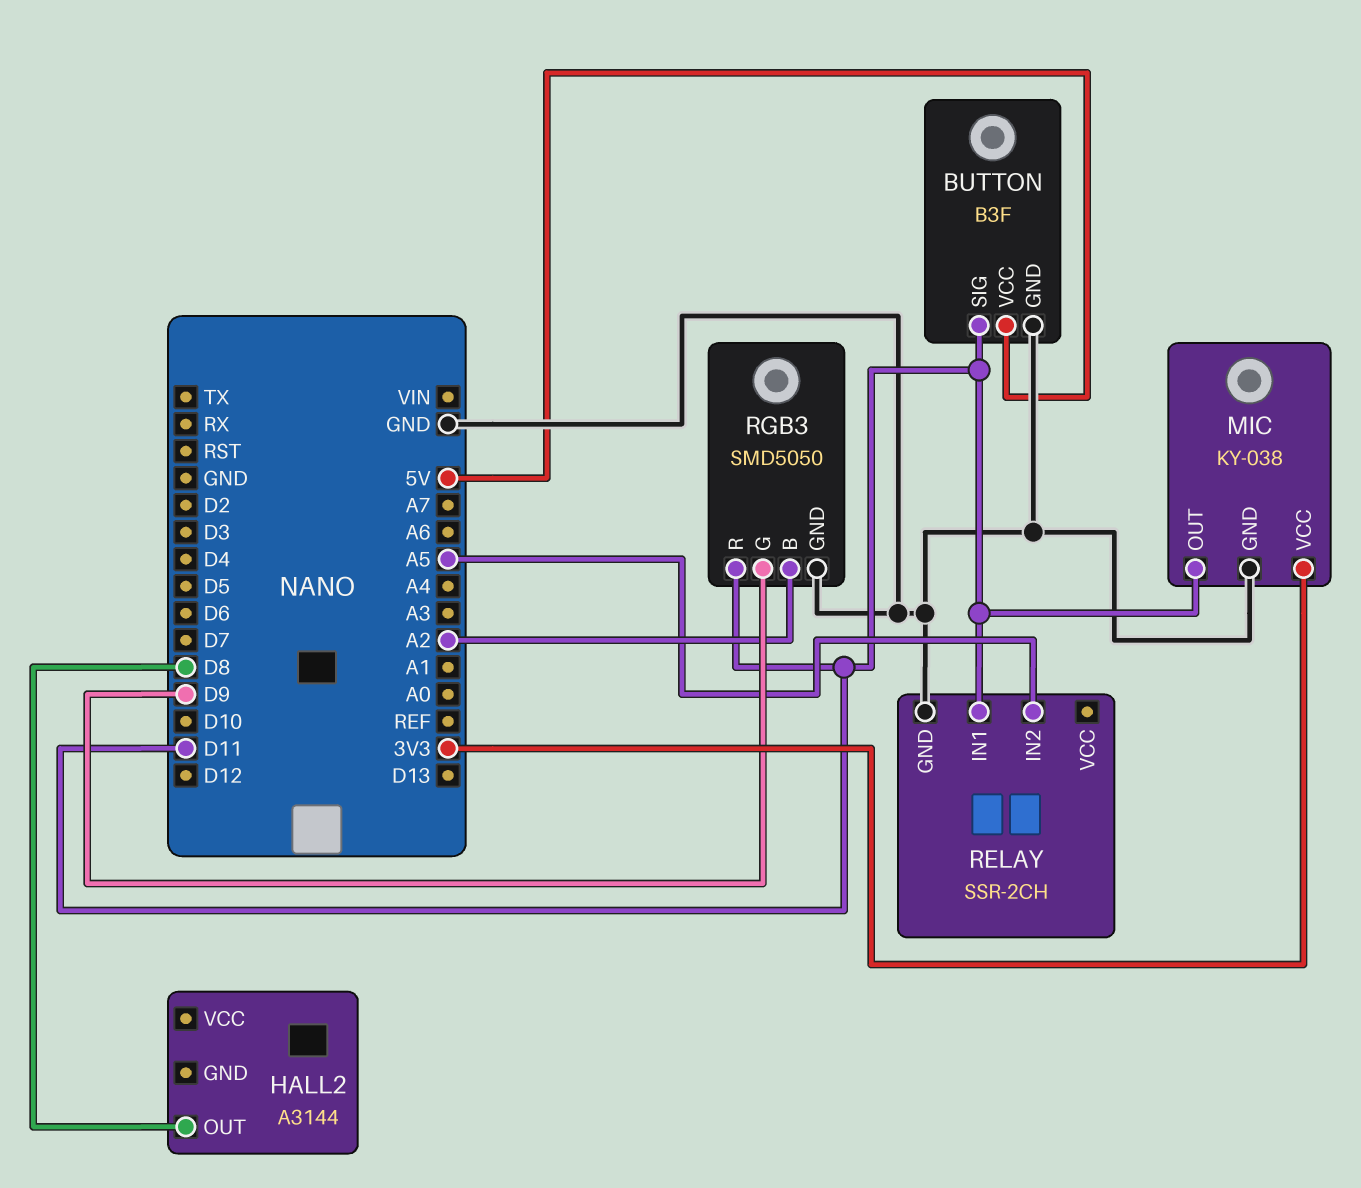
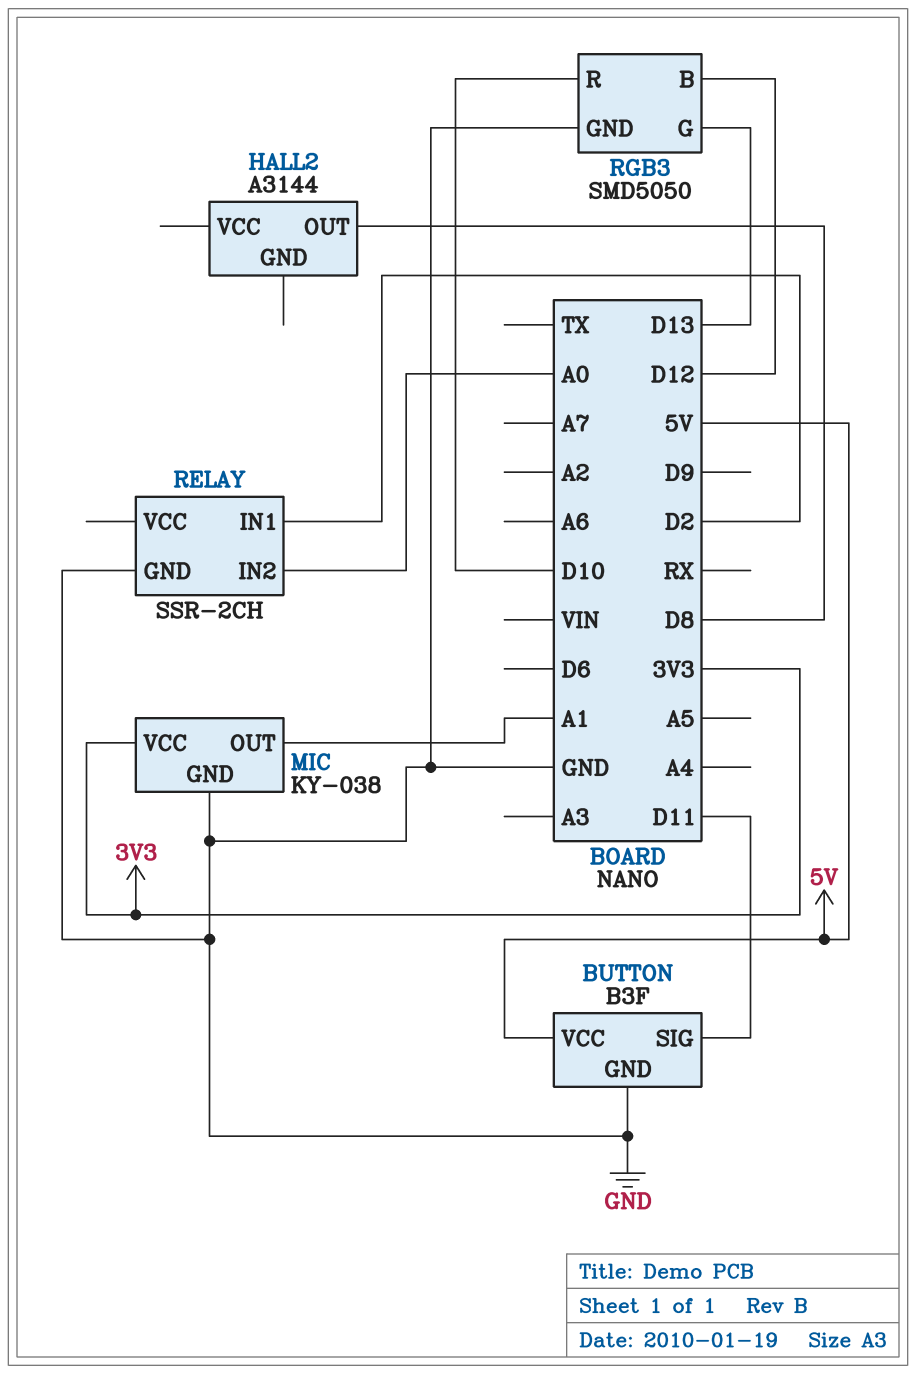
MIC pin OUT: D11 -> A1
RELAY pin IN1: D11 -> D2
RELAY pin IN2: A5 -> A0
RGB3 pin B: A2 -> D12
RGB3 pin G: D9 -> D13
RGB3 pin R: D11 -> D10

